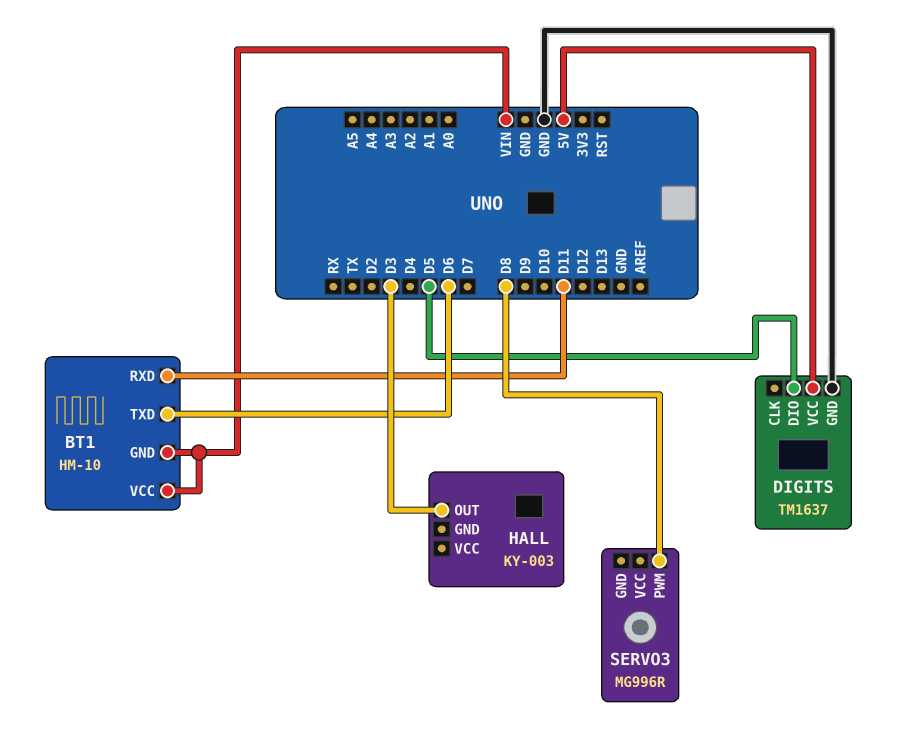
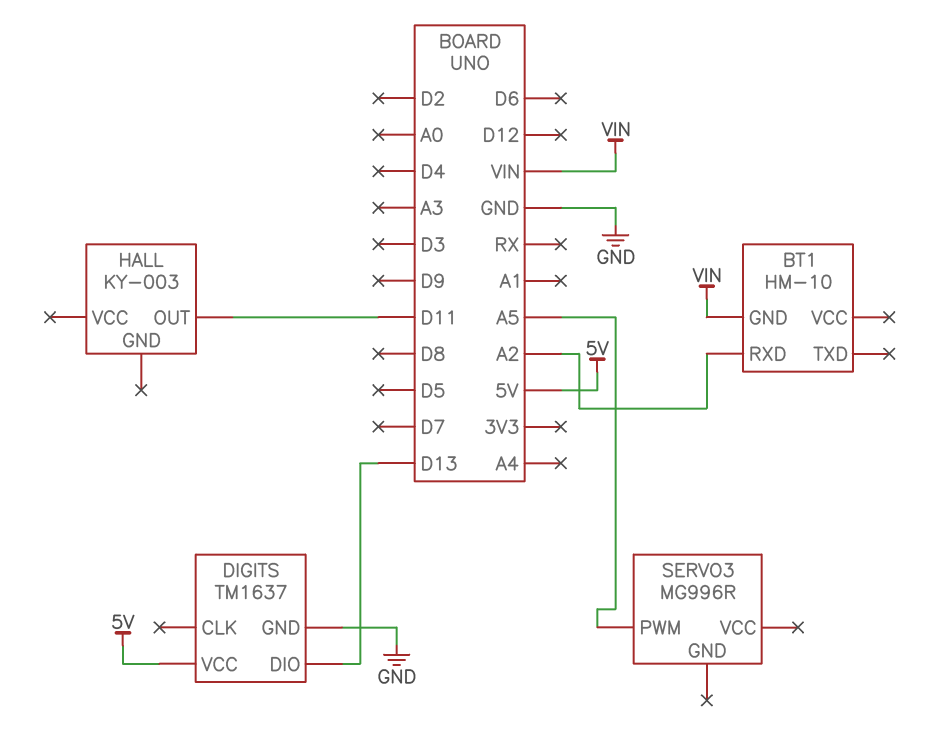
BT1 pin RXD: D11 -> A2
BT1 pin TXD: D6 -> none
BT1 pin VCC: VIN -> none
DIGITS pin DIO: D5 -> D13
HALL pin OUT: D3 -> D11
SERVO3 pin PWM: D8 -> A5

